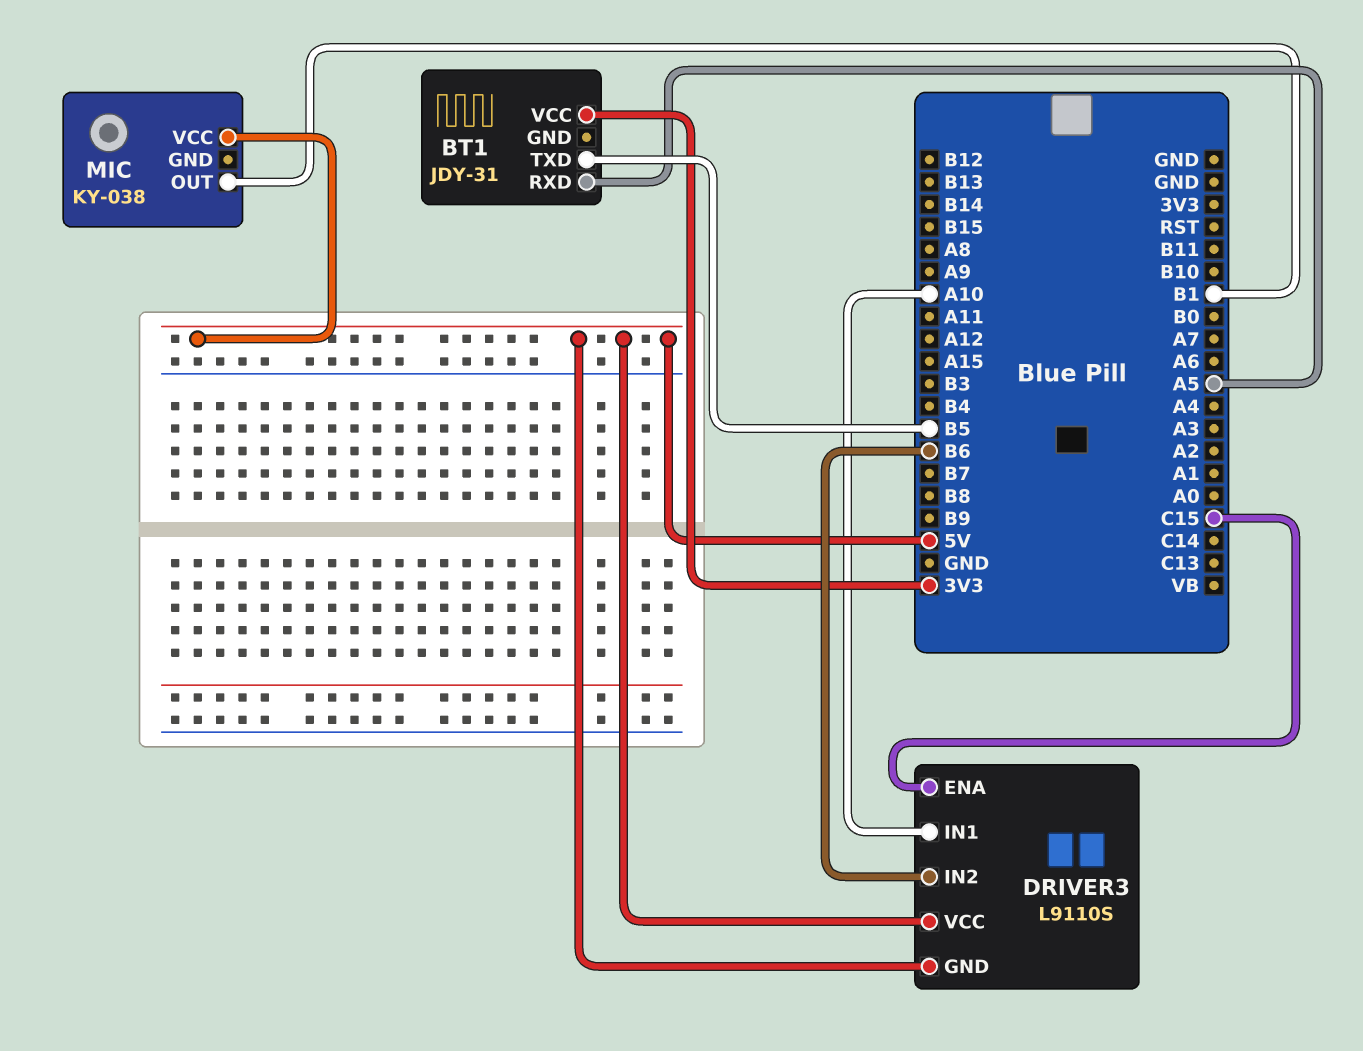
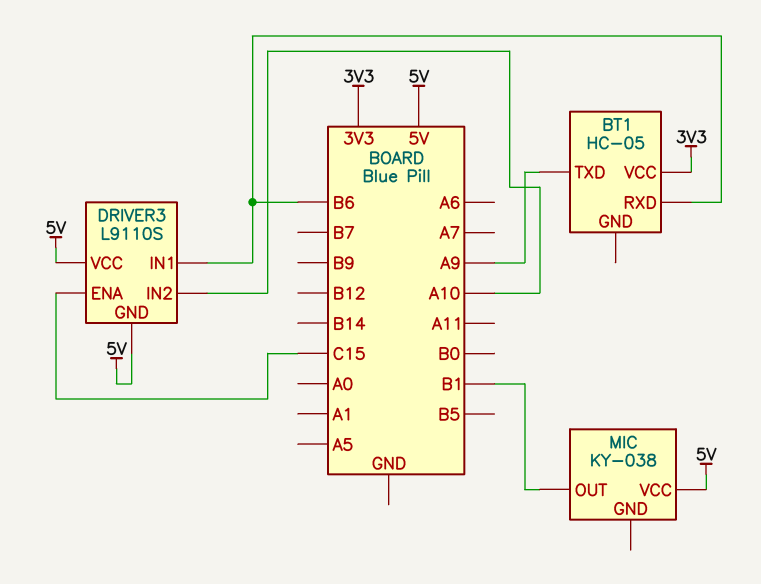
BT1: JDY-31 -> HC-05
BT1 pin RXD: A5 -> B6
BT1 pin TXD: B5 -> A9
DRIVER3 pin IN1: A10 -> B6
DRIVER3 pin IN2: B6 -> A10

